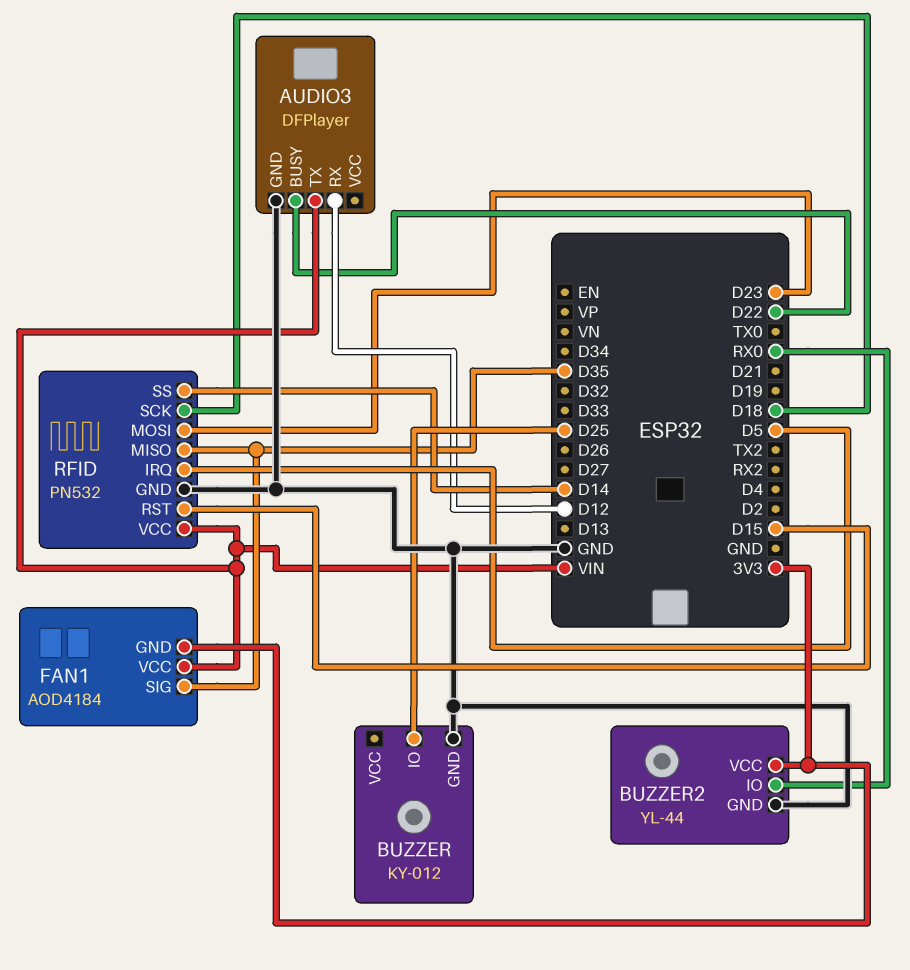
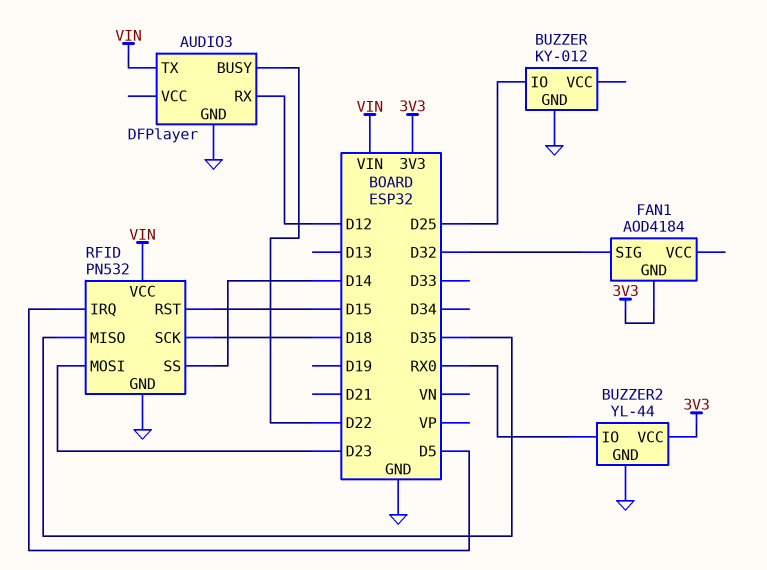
FAN1 pin SIG: D35 -> D32
FAN1 pin VCC: VIN -> none

